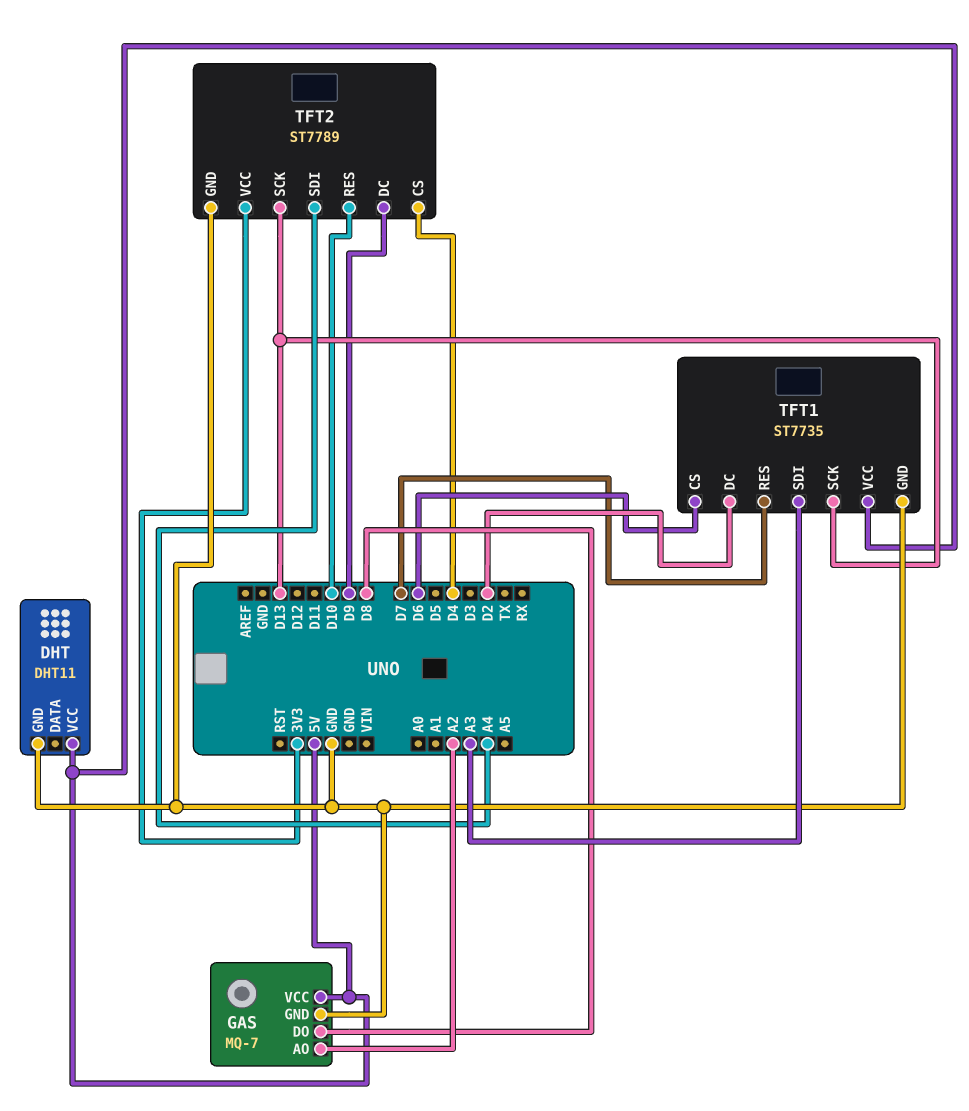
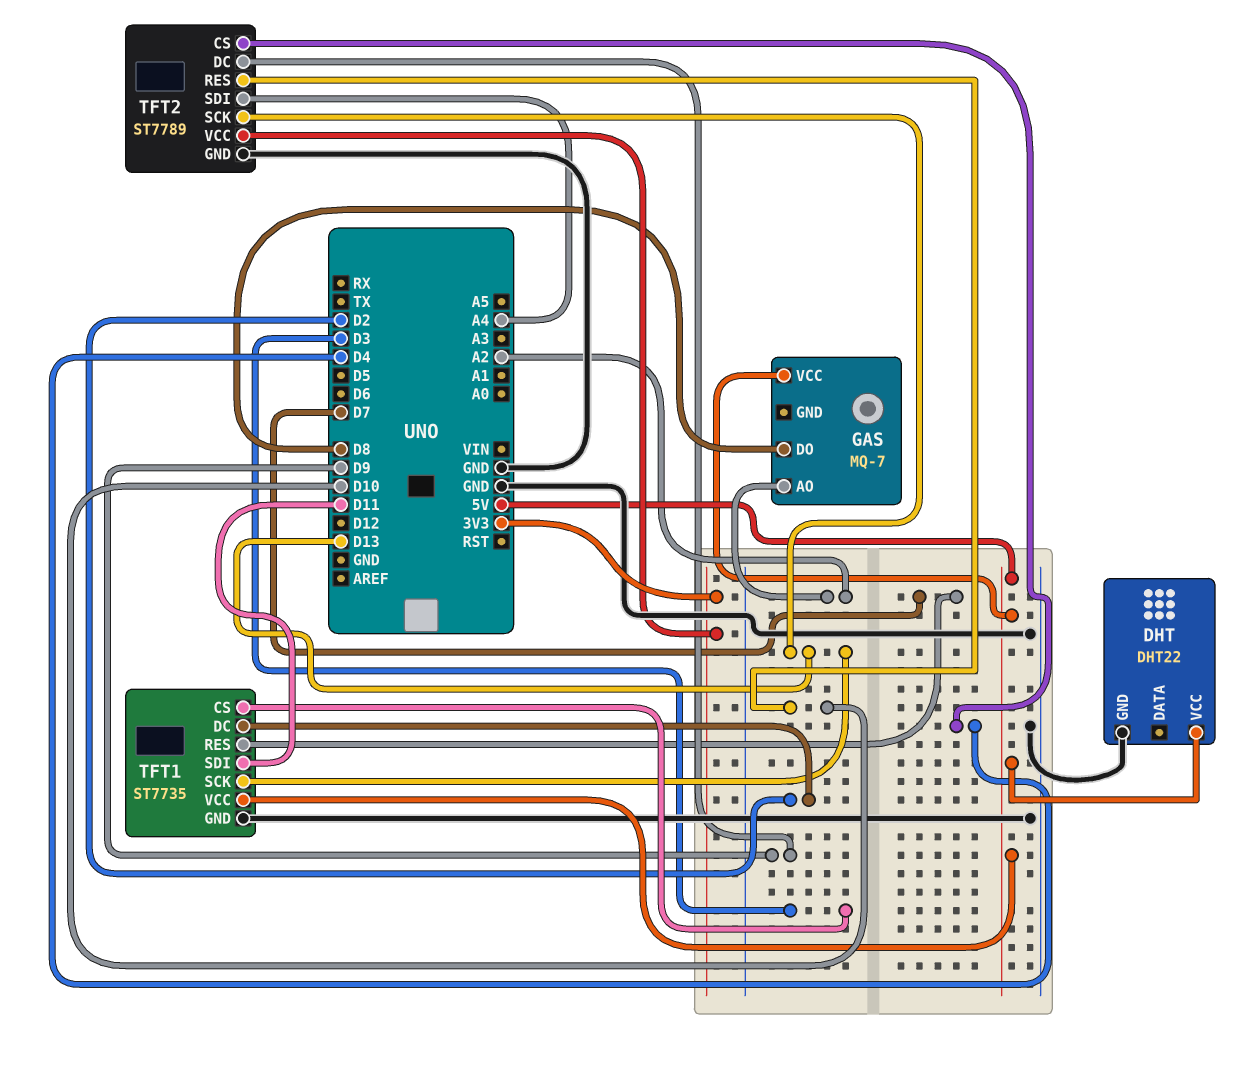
DHT: DHT11 -> DHT22
GAS pin GND: GND -> none
TFT1 pin CS: D6 -> D3
TFT1 pin SDI: A3 -> D11

